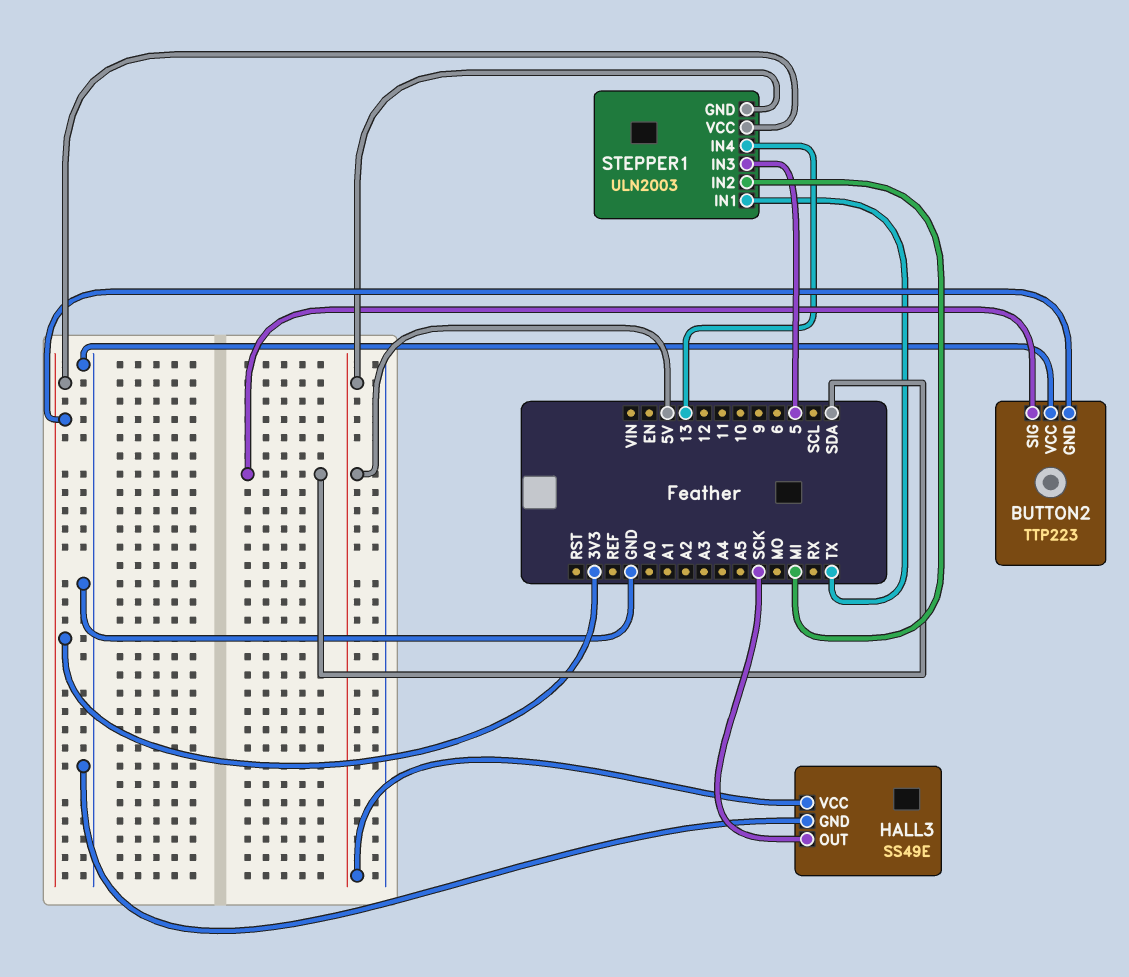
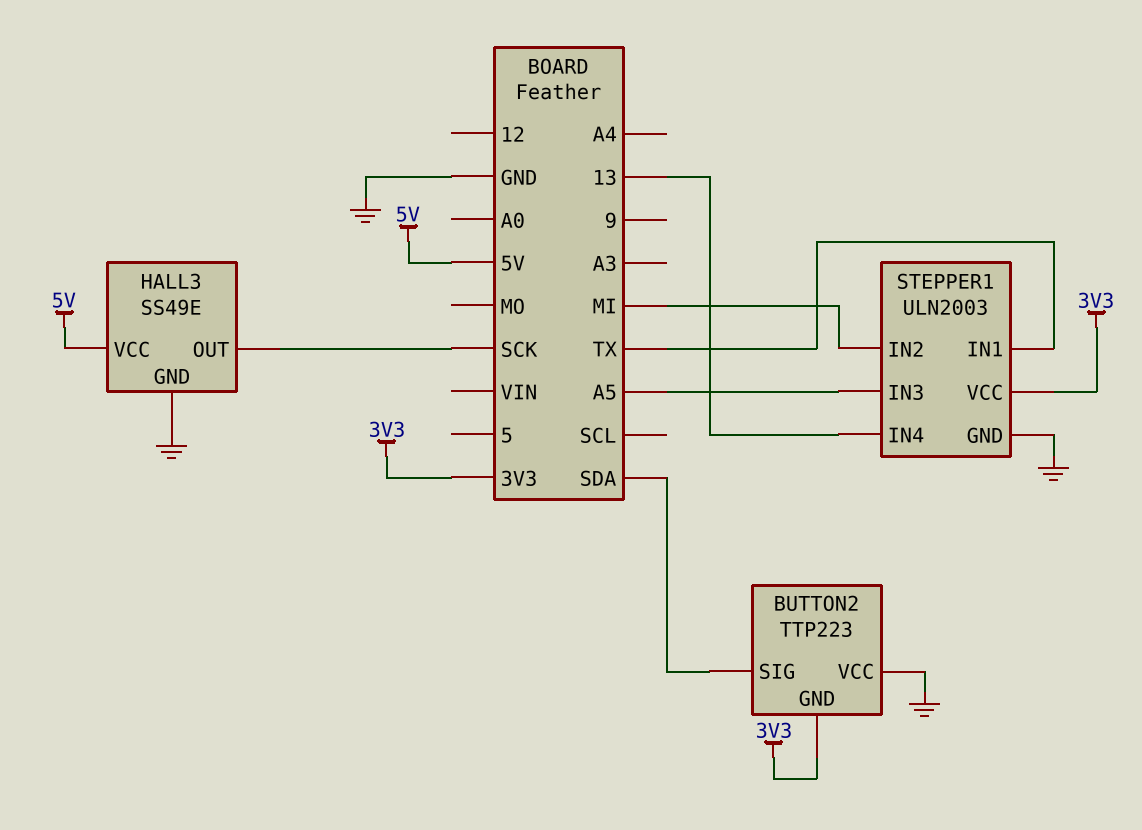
STEPPER1 pin GND: 5V -> GND
STEPPER1 pin IN3: 5 -> A5

